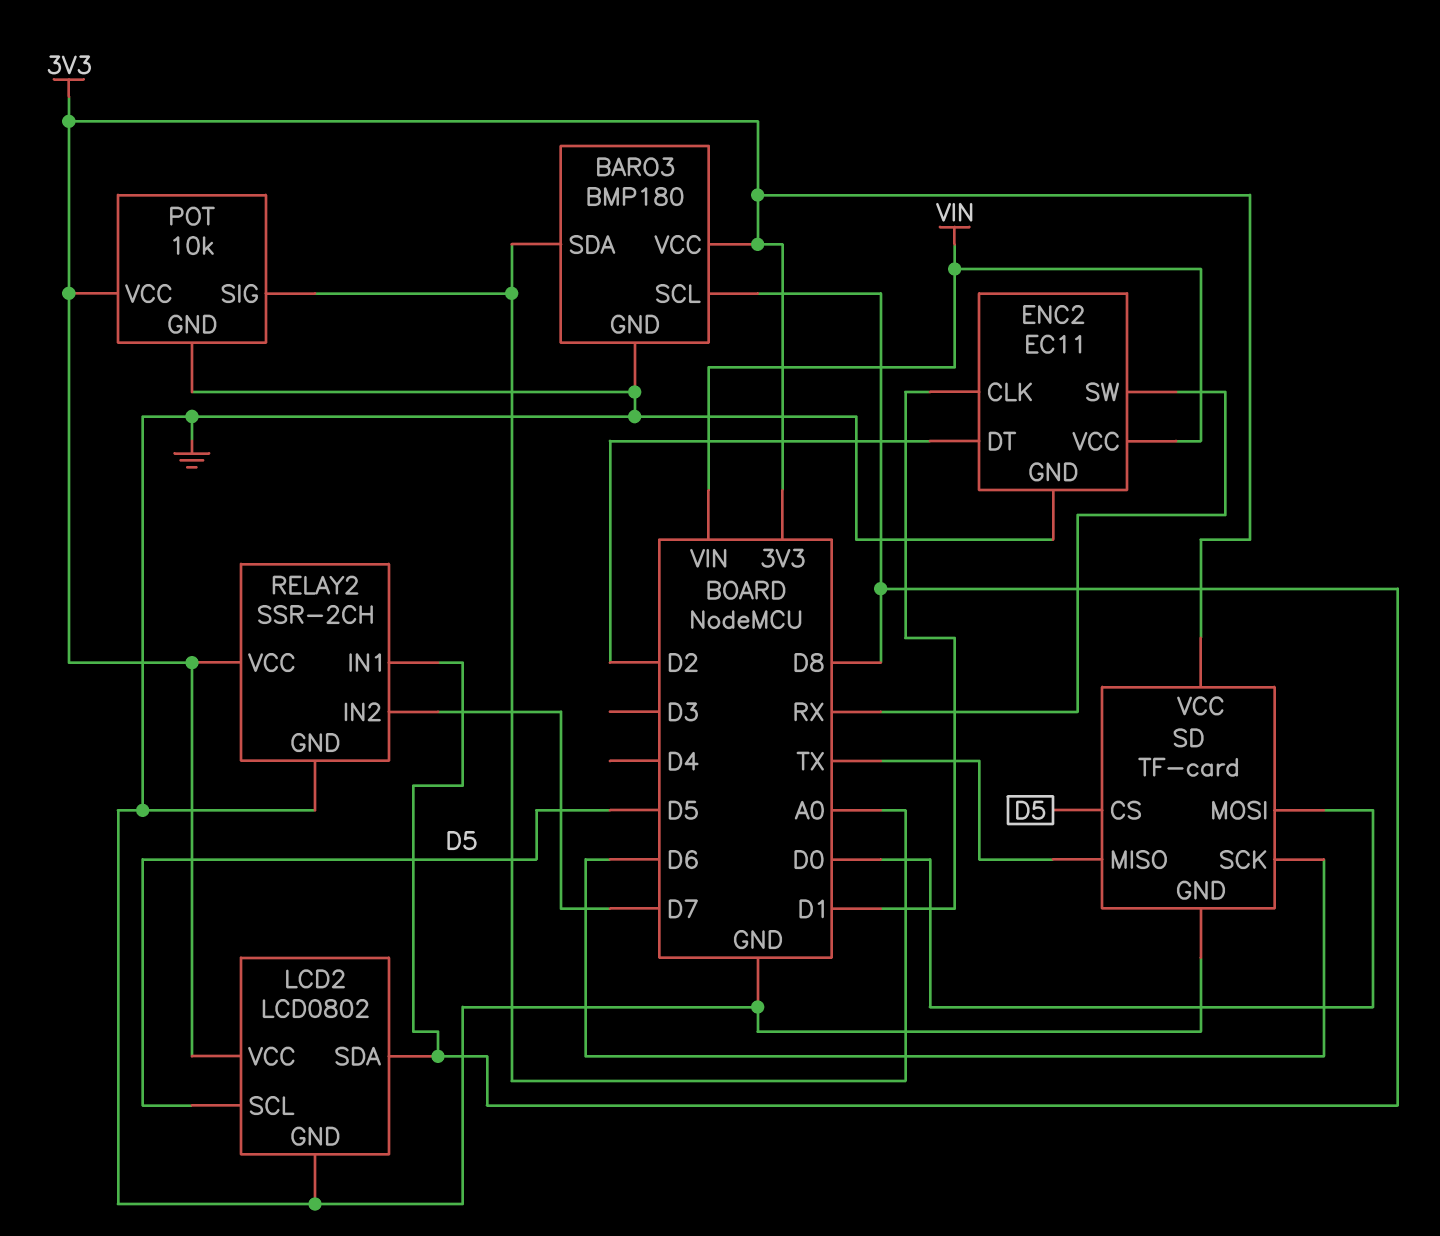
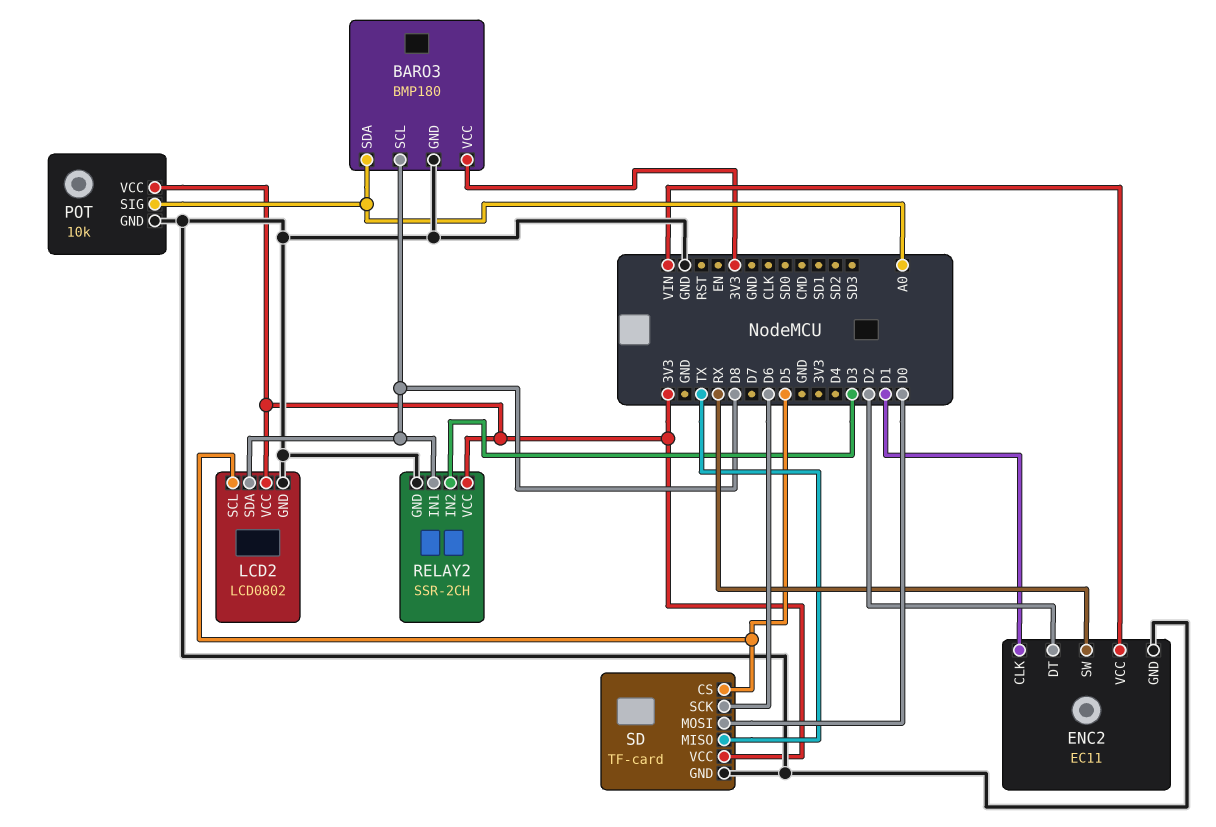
RELAY2 pin IN2: D7 -> D3

